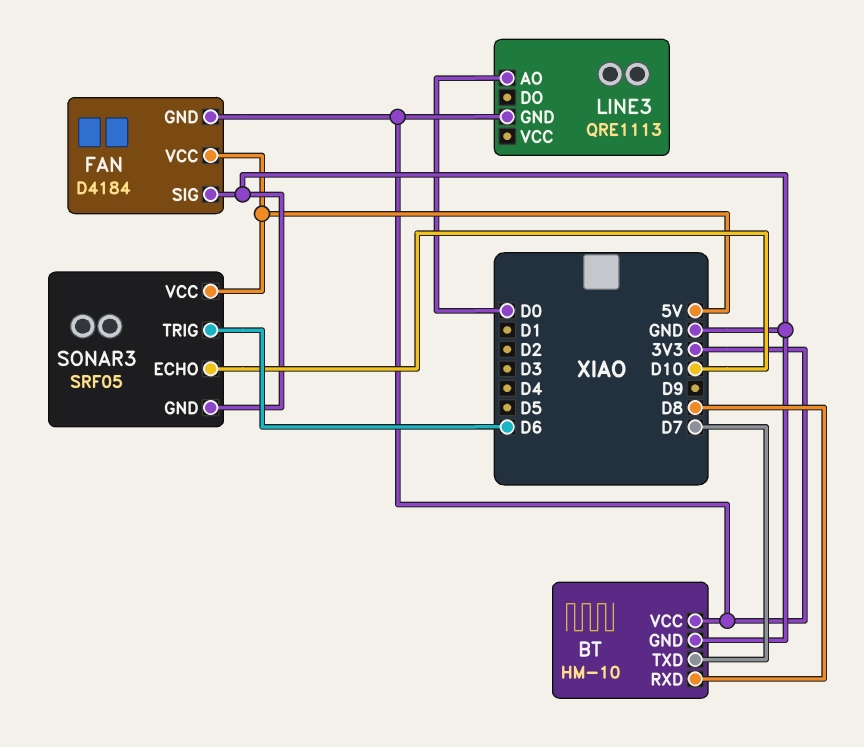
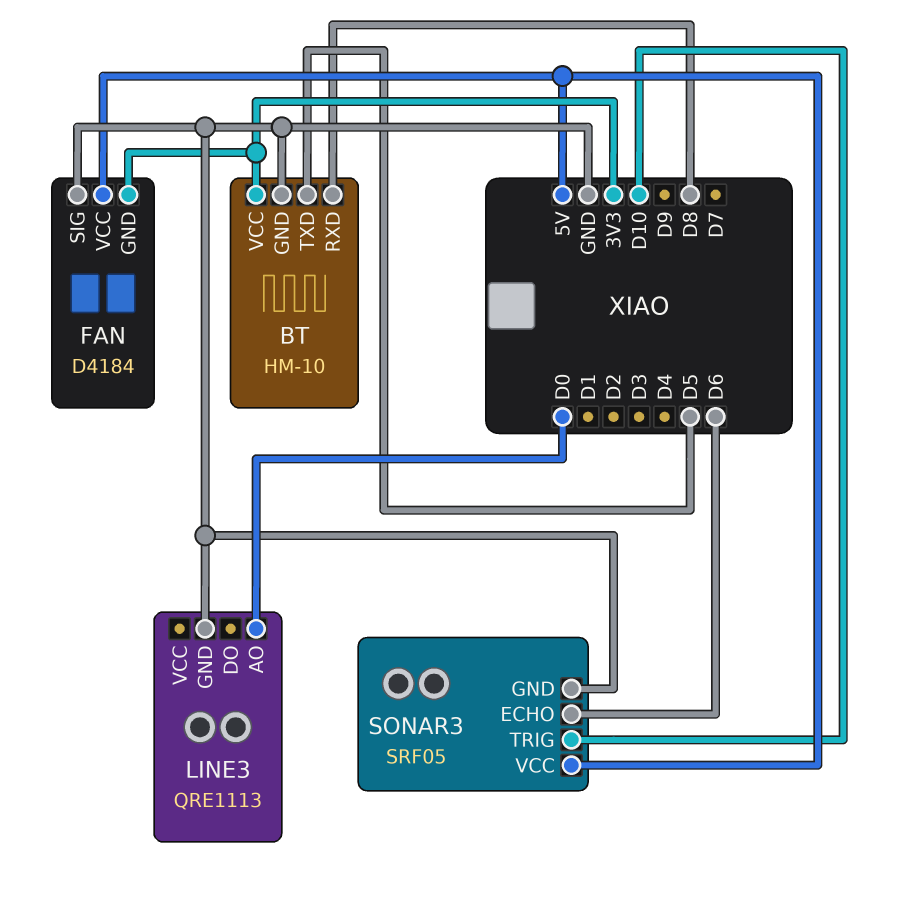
BT pin TXD: D7 -> D5
LINE3 pin GND: 3V3 -> GND
SONAR3 pin ECHO: D10 -> D6
SONAR3 pin TRIG: D6 -> D10

